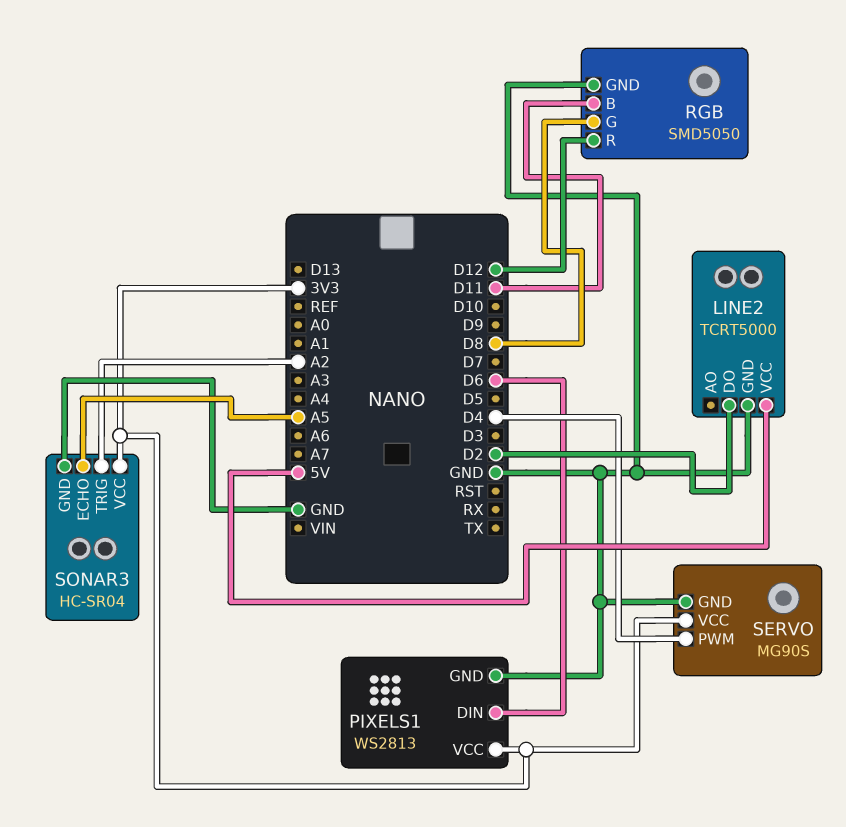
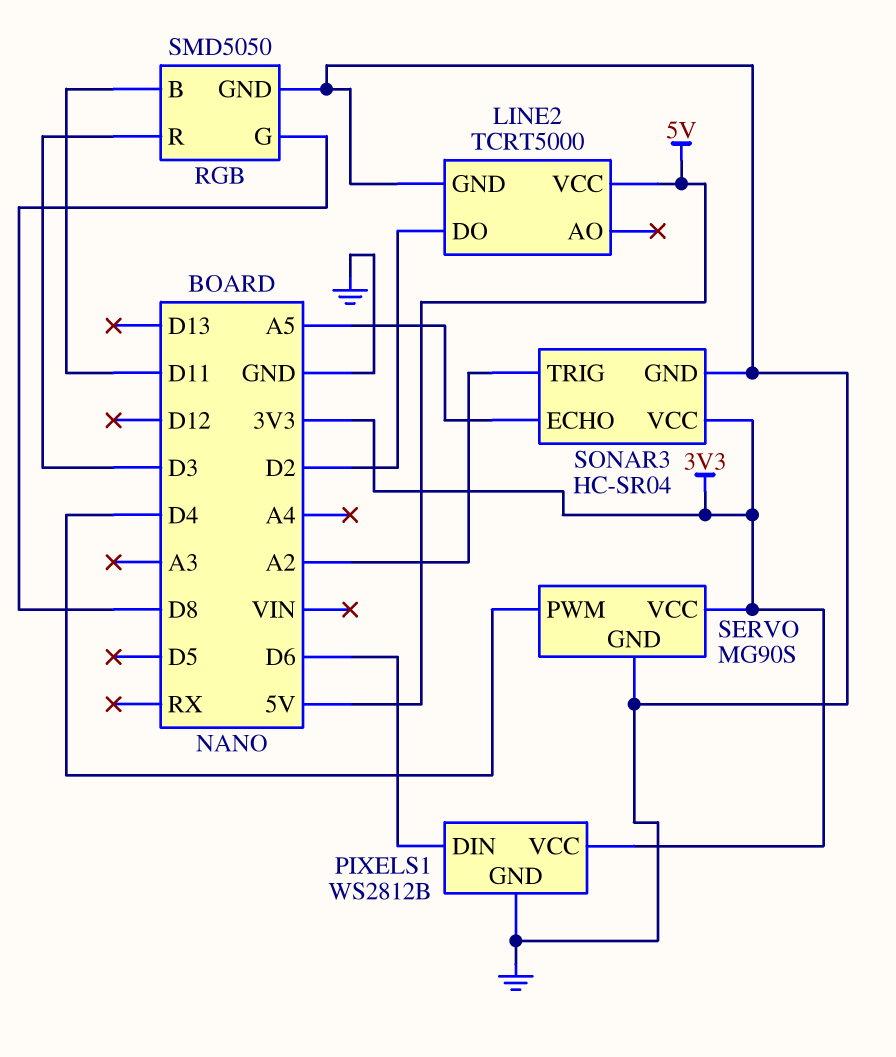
PIXELS1: WS2813 -> WS2812B
RGB pin R: D12 -> D3

